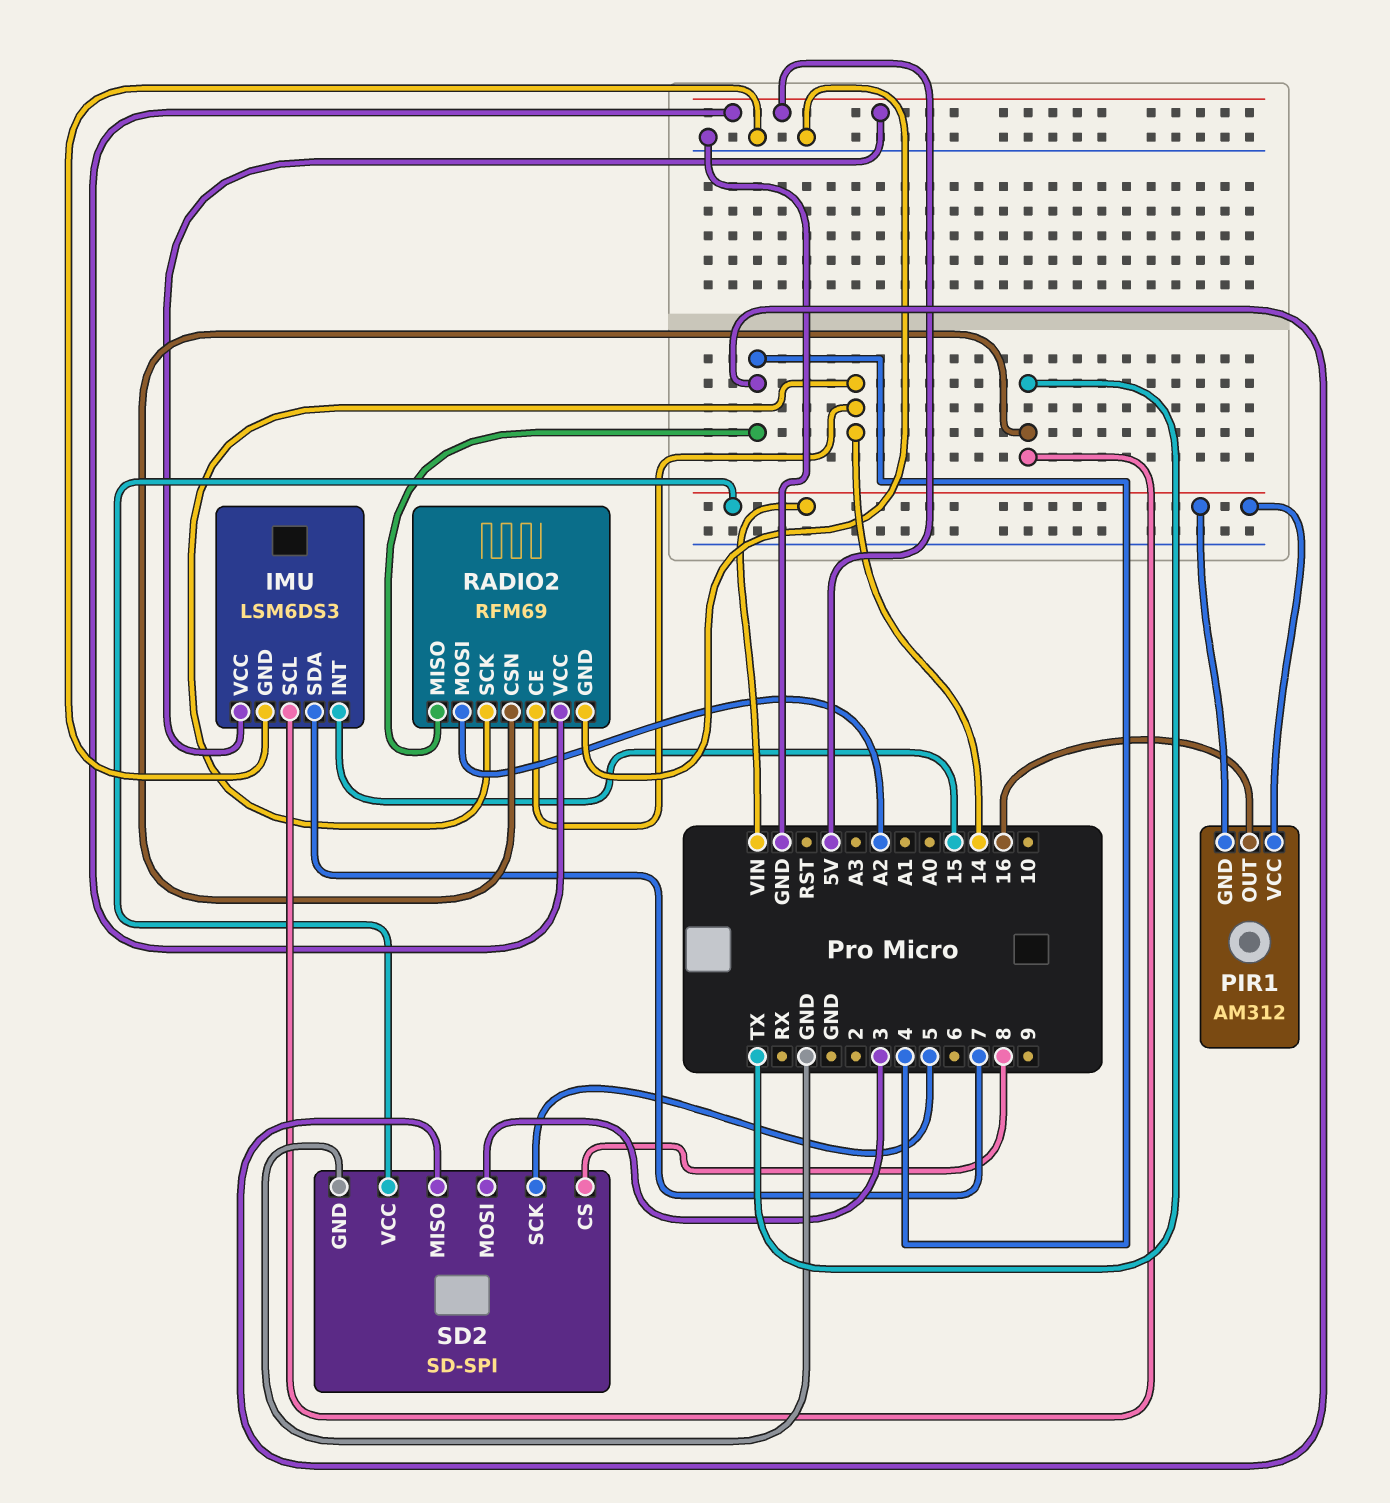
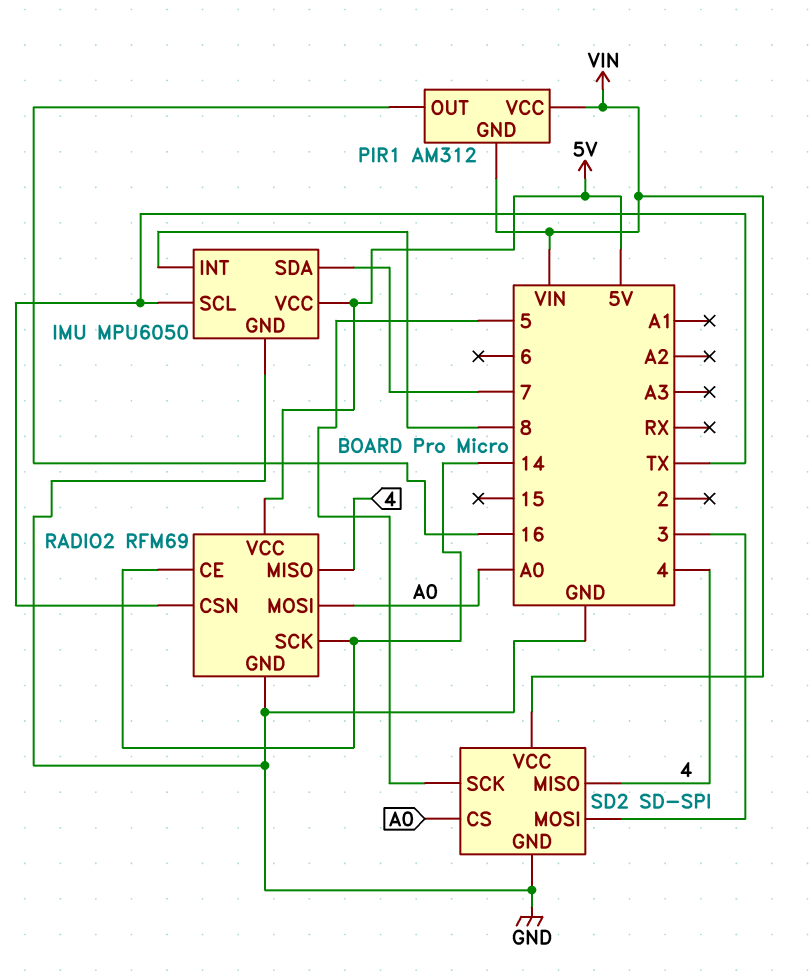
IMU: LSM6DS3 -> MPU6050
IMU pin INT: 15 -> 8
RADIO2 pin MOSI: A2 -> A0
SD2 pin CS: 8 -> A0

